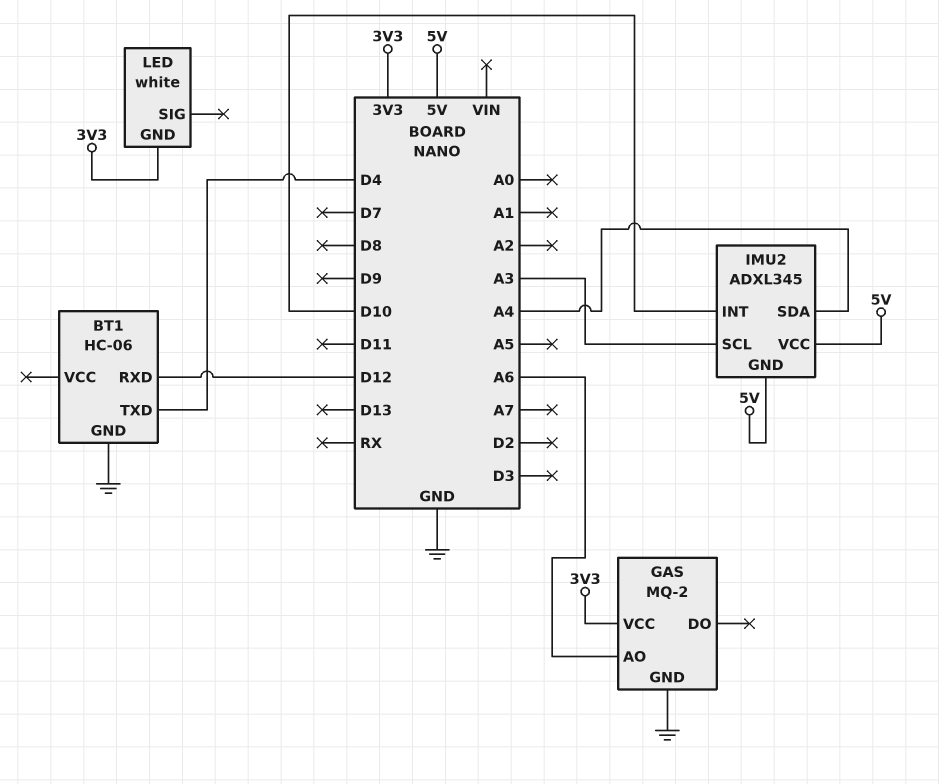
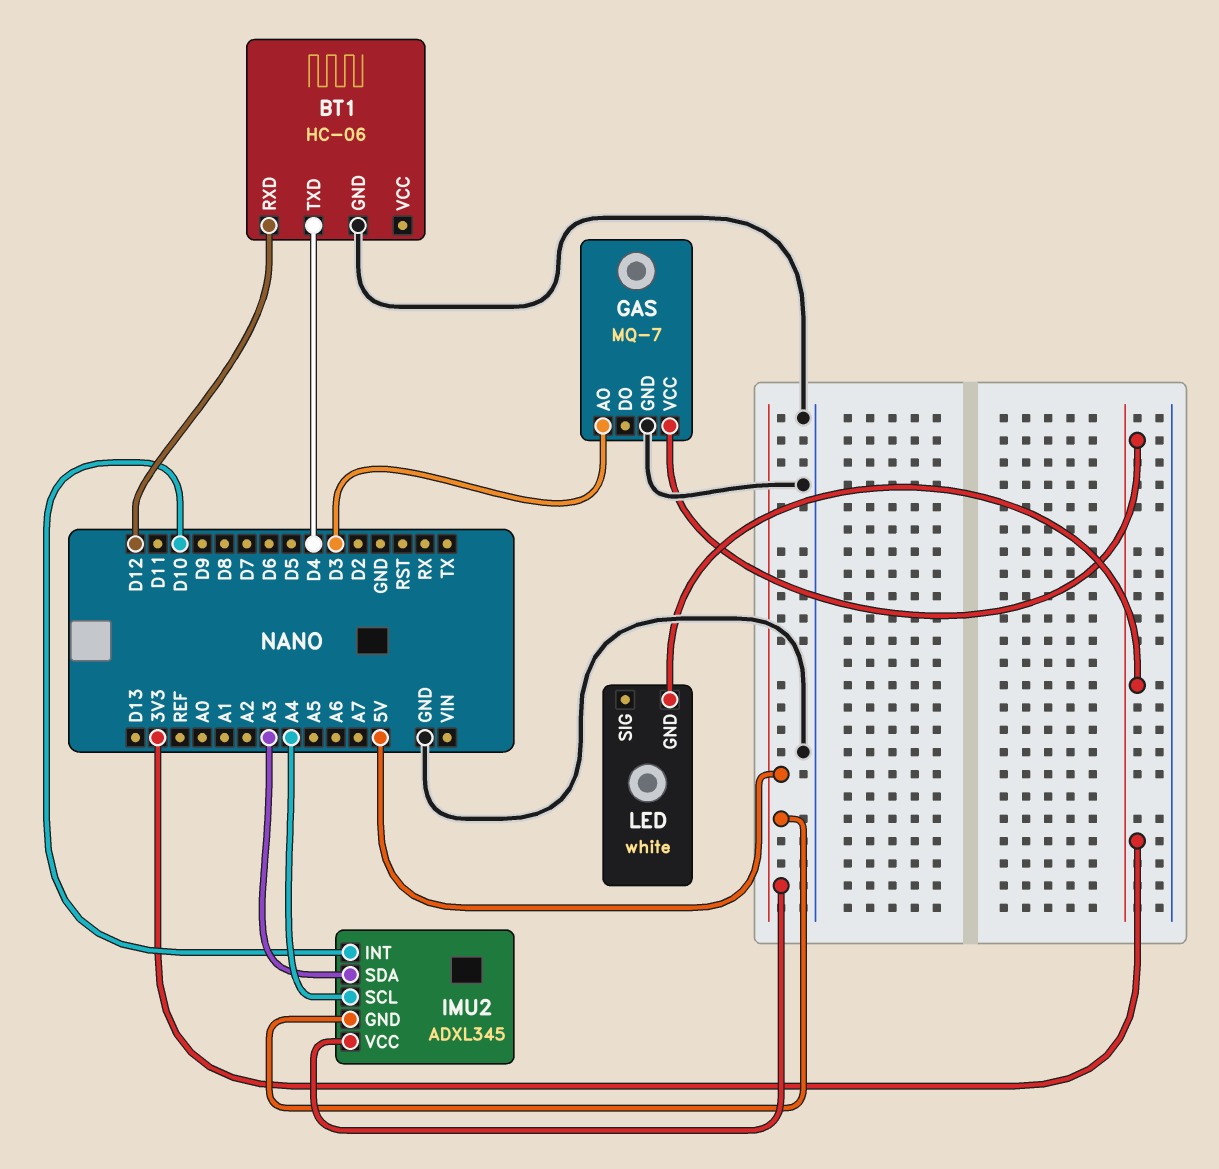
GAS: MQ-2 -> MQ-7
GAS pin AO: A6 -> D3
IMU2 pin SCL: A3 -> A4
IMU2 pin SDA: A4 -> A3

